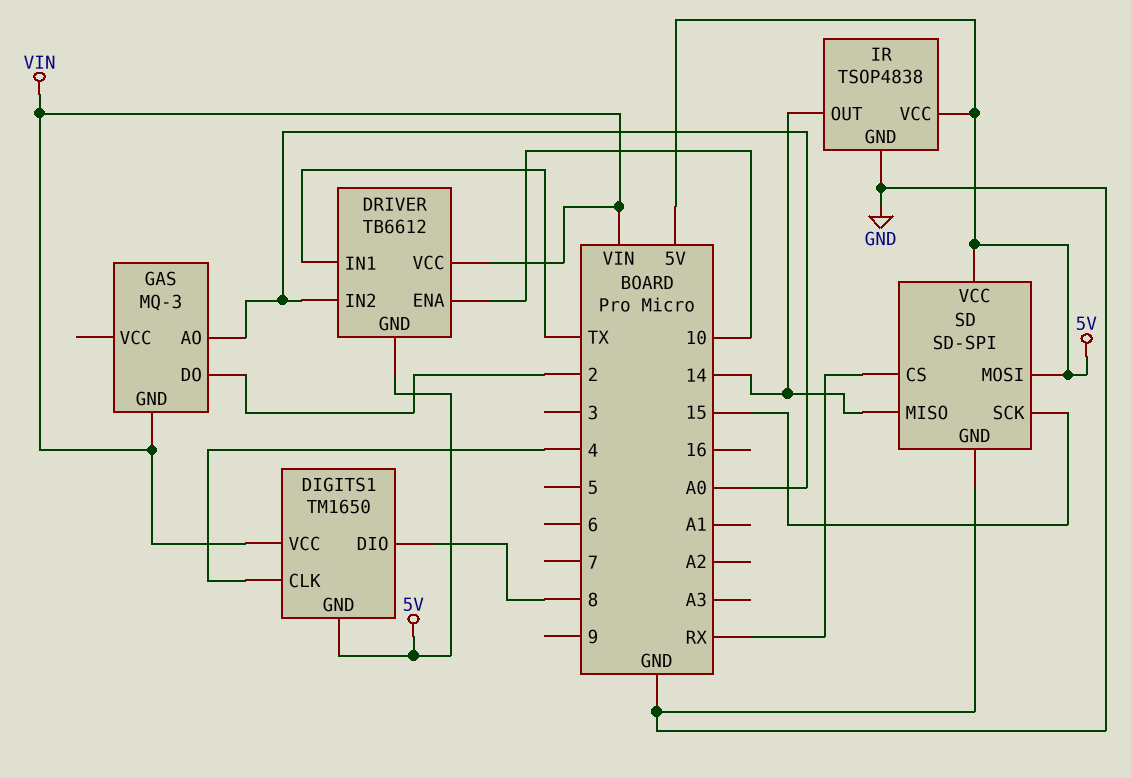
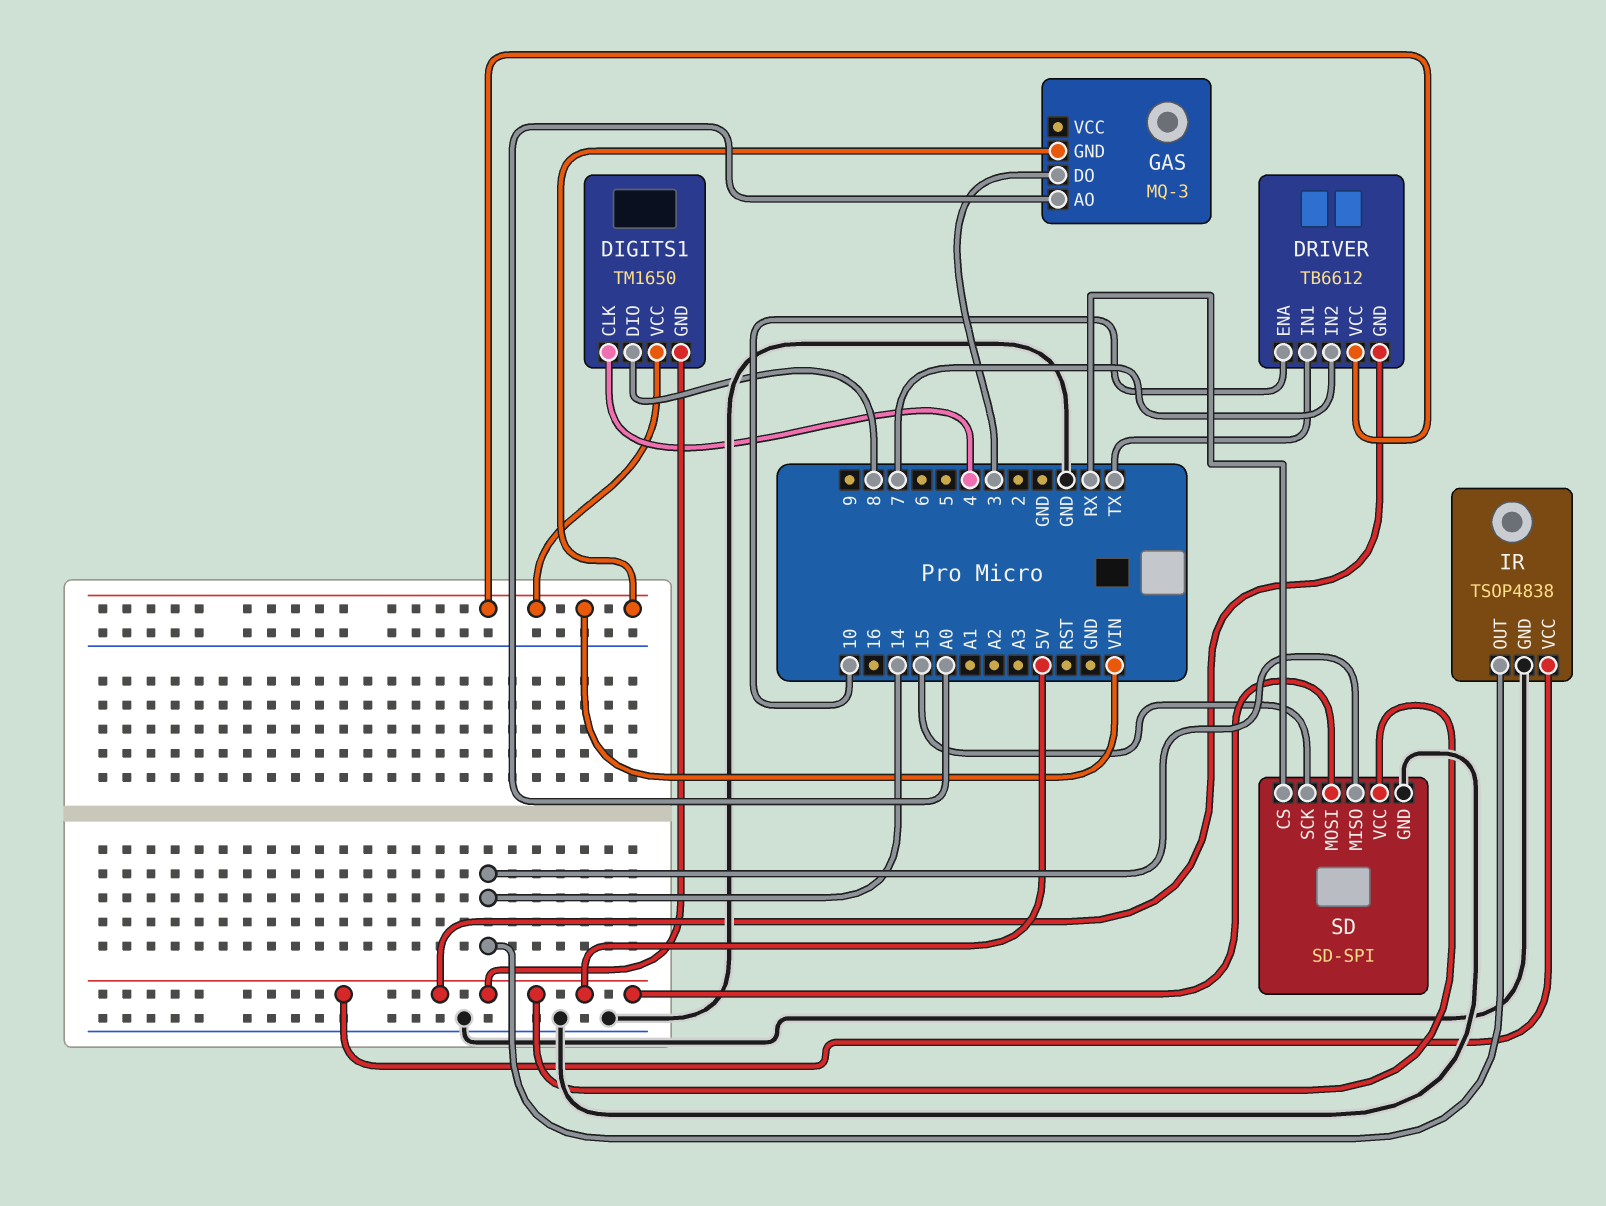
DRIVER pin IN2: A0 -> 7
GAS pin DO: 2 -> 3

